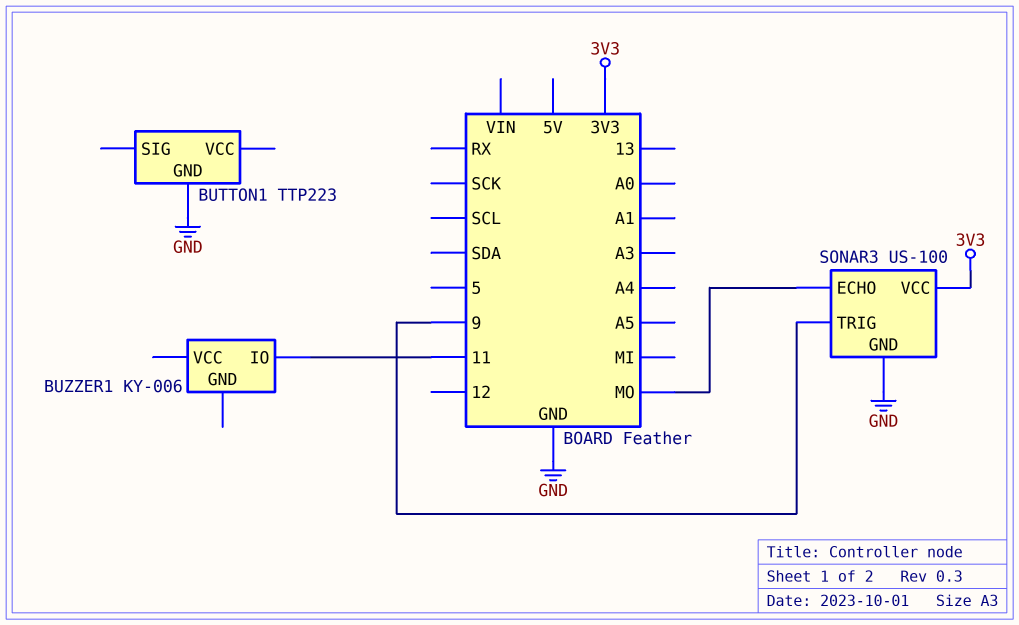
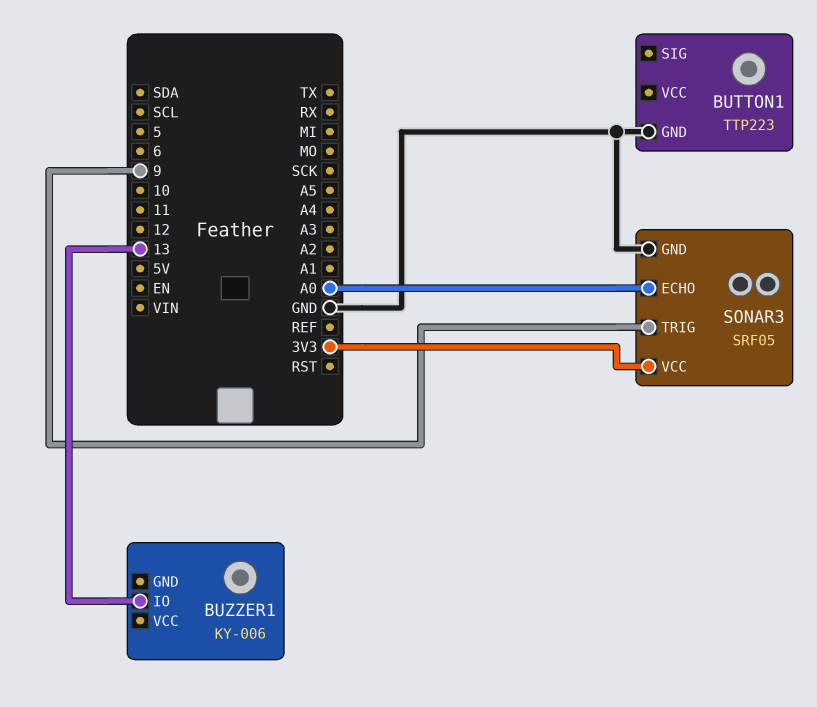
BUZZER1 pin IO: 11 -> 13
SONAR3: US-100 -> SRF05
SONAR3 pin ECHO: MO -> A0

